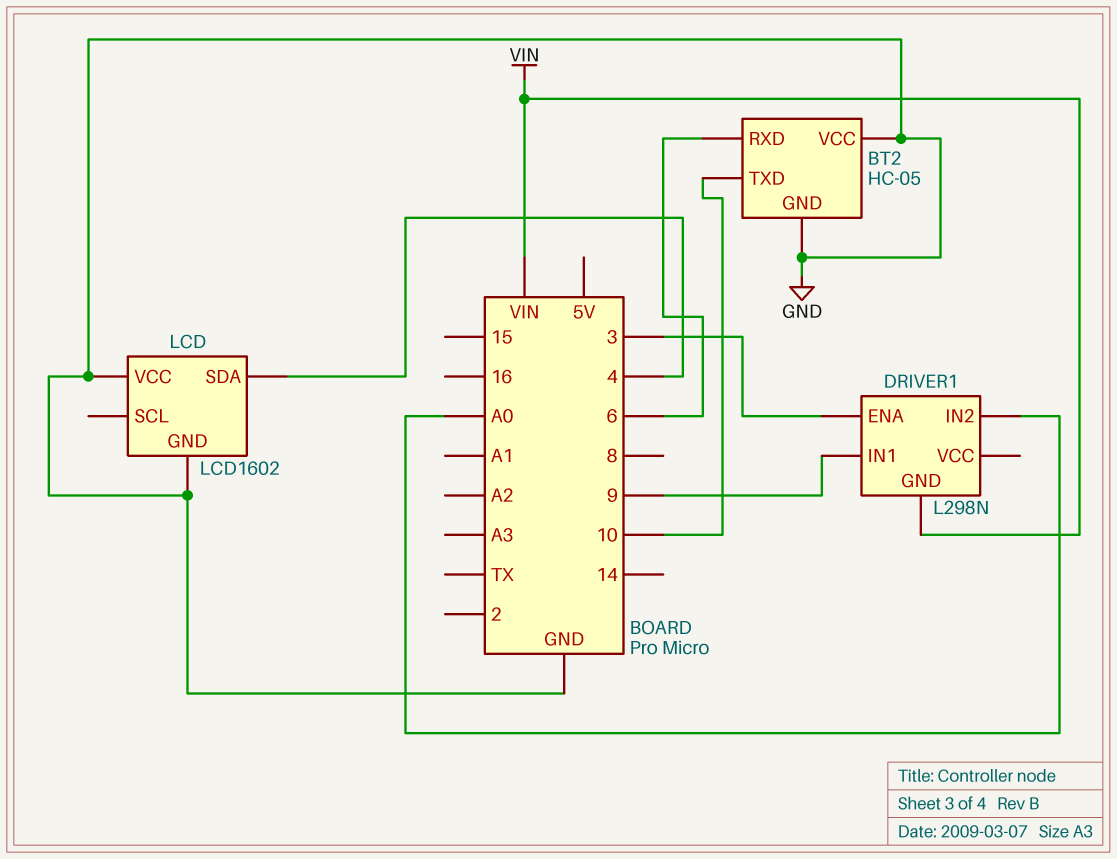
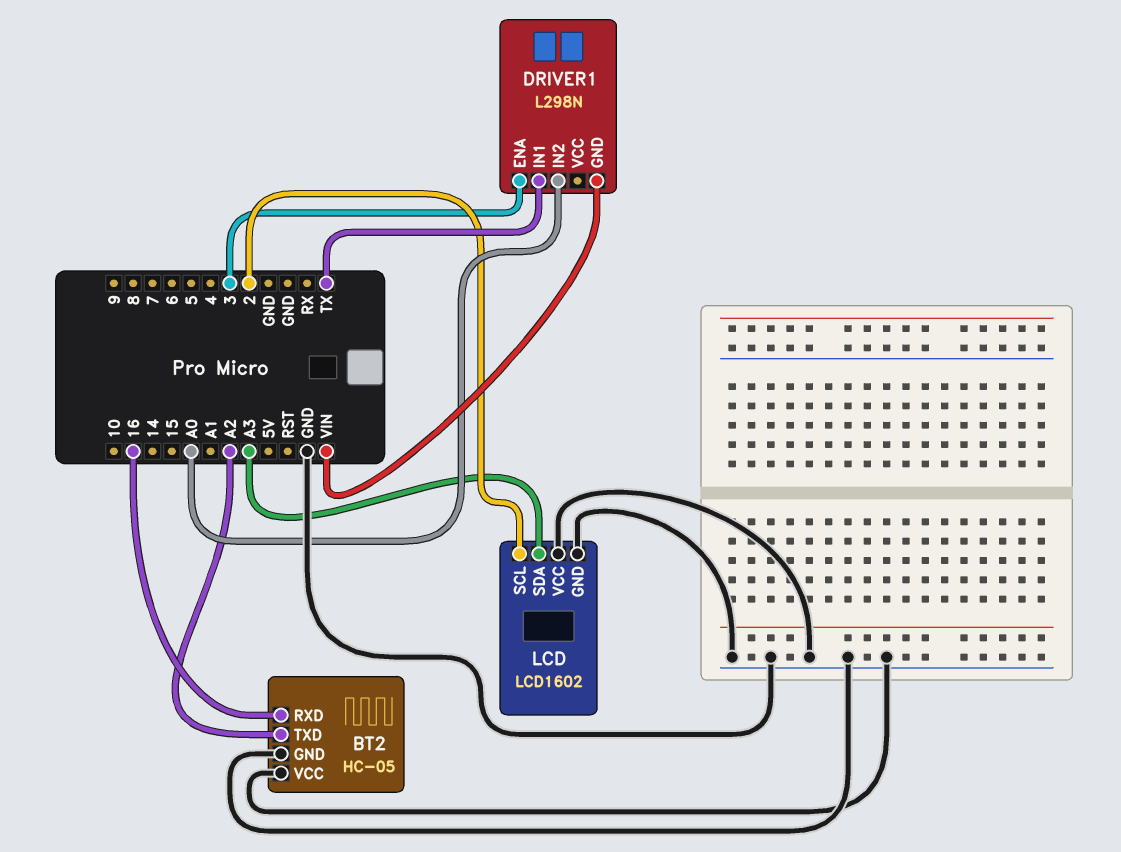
BT2 pin RXD: 6 -> 16
BT2 pin TXD: 10 -> A2
DRIVER1 pin IN1: 9 -> TX
LCD pin SCL: none -> 2
LCD pin SDA: 4 -> A3

